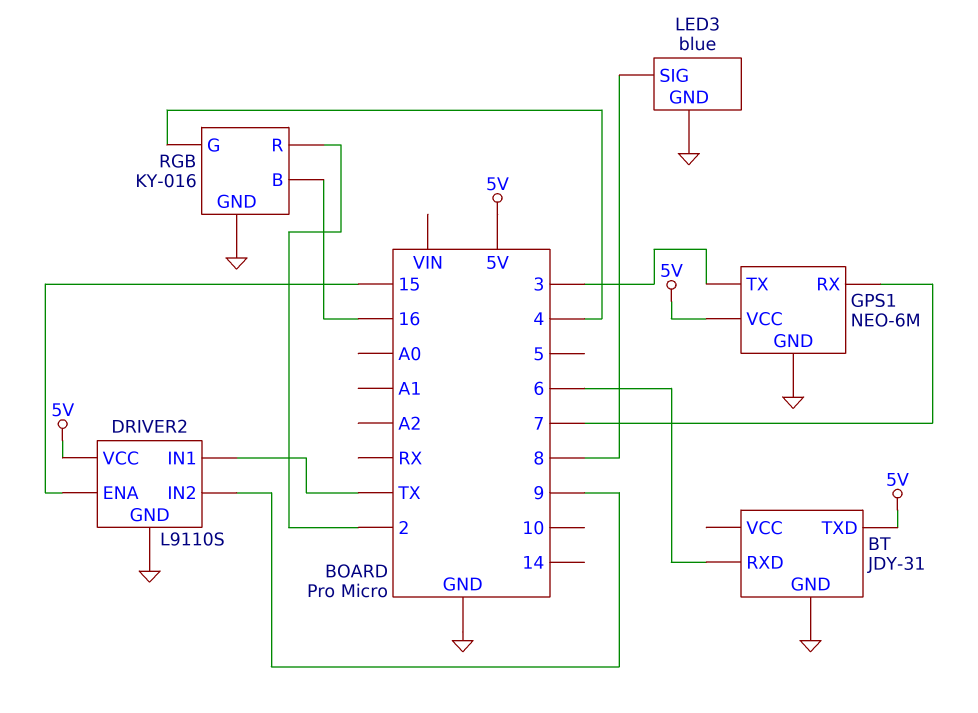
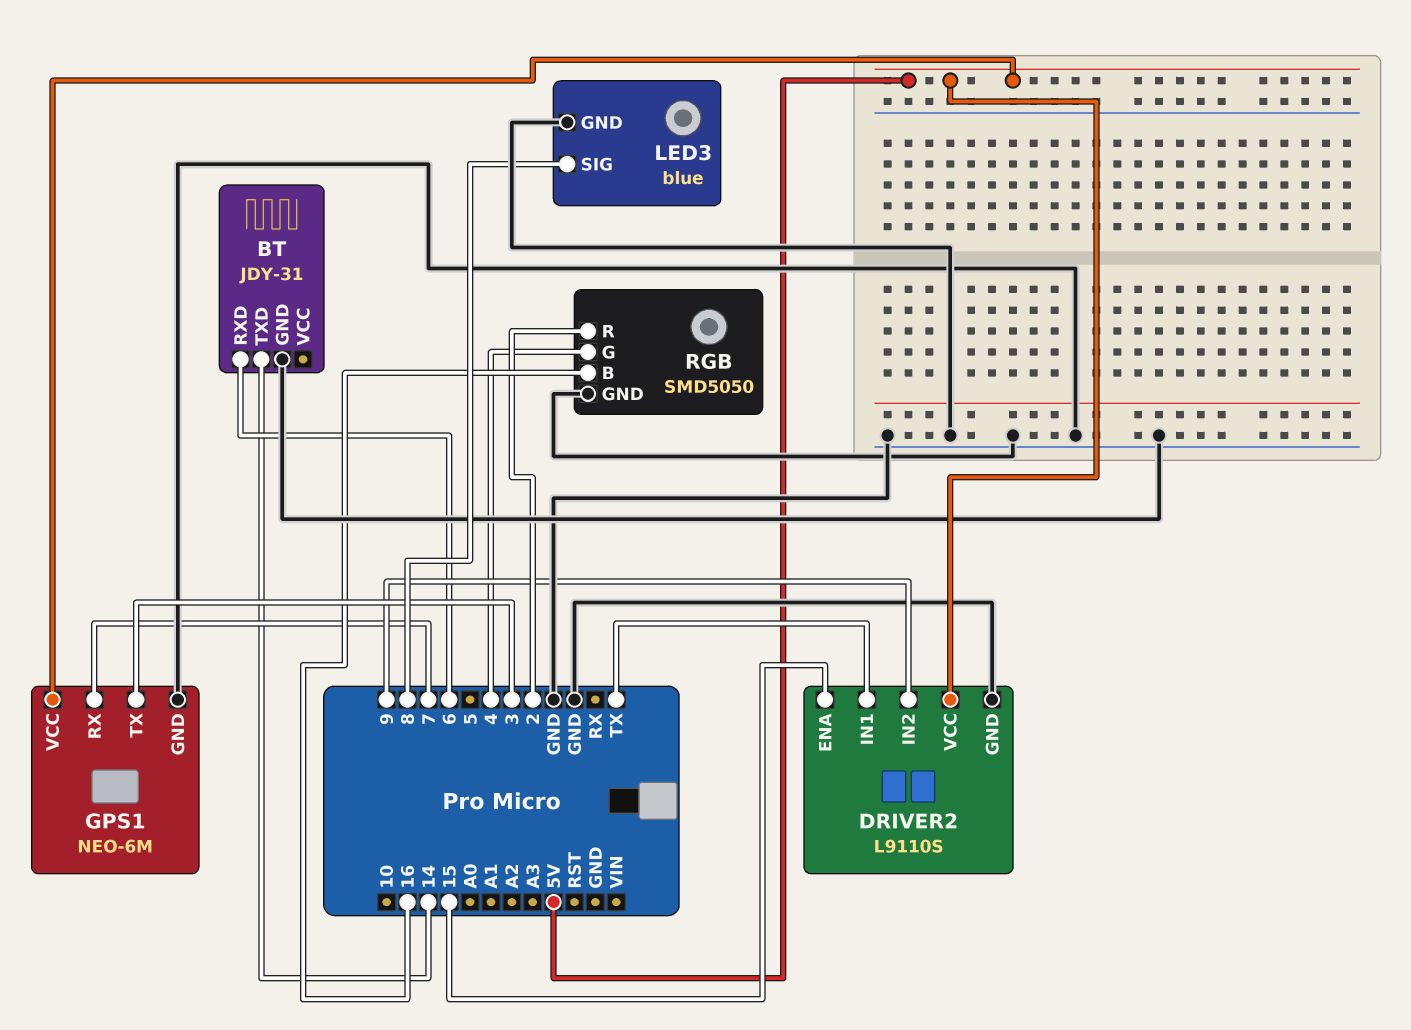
BT pin TXD: 5V -> 14
RGB: KY-016 -> SMD5050

